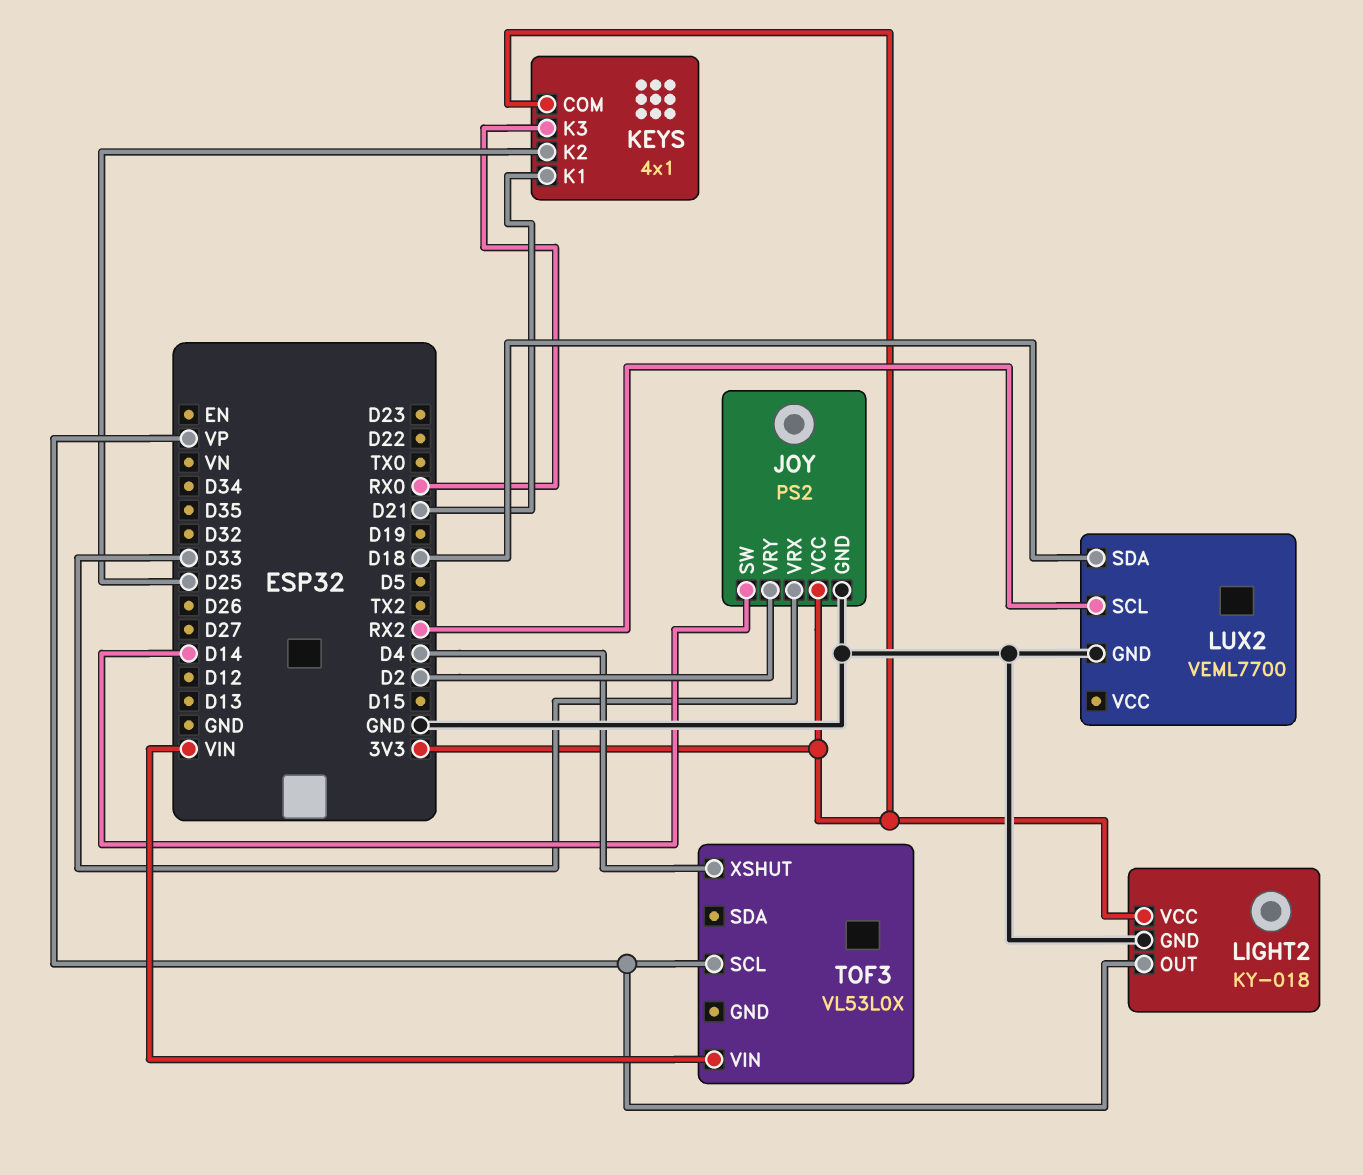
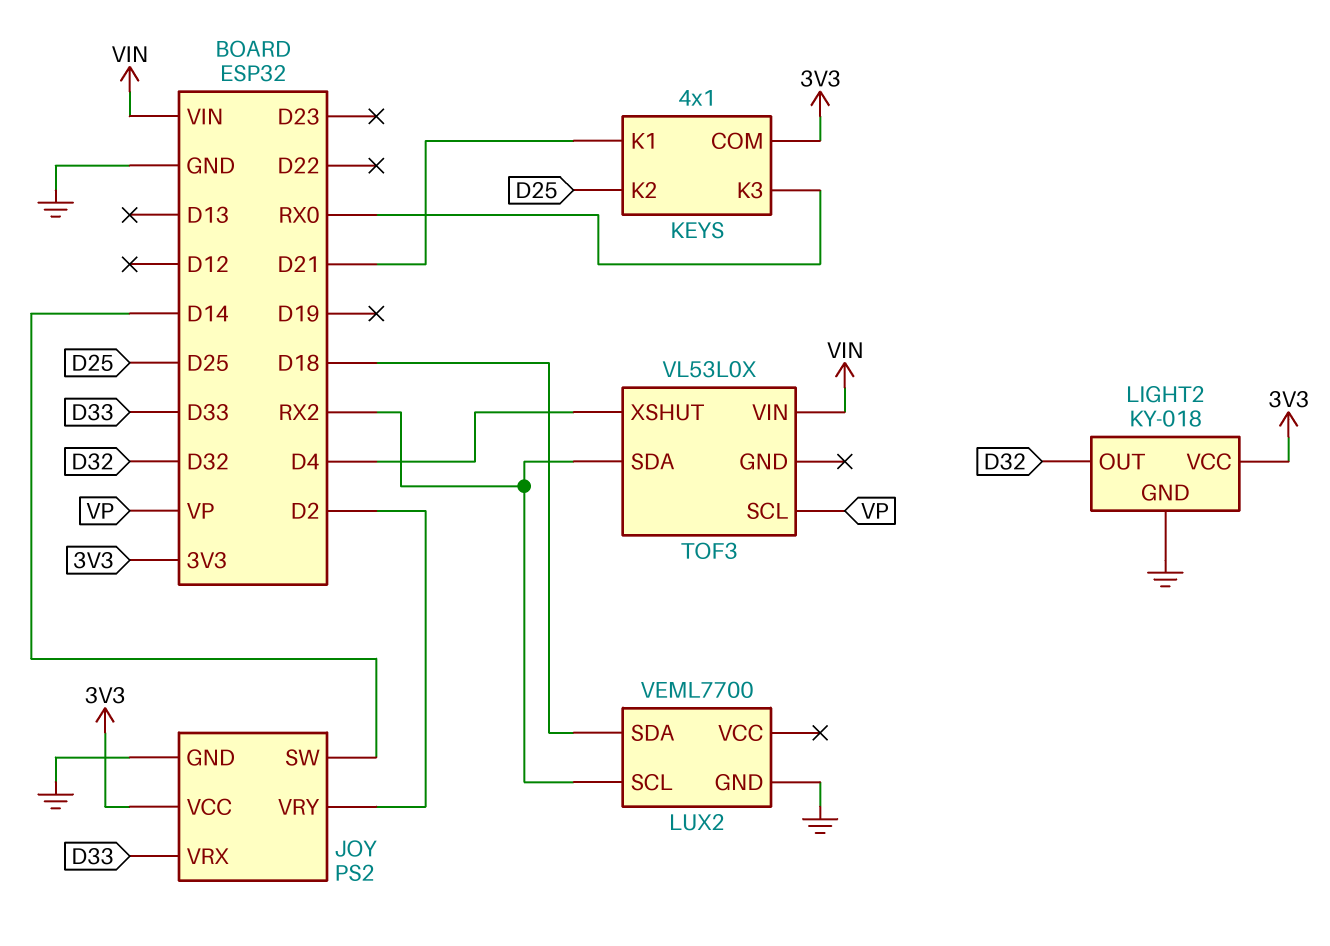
LIGHT2 pin OUT: VP -> D32
TOF3 pin SDA: none -> RX2

